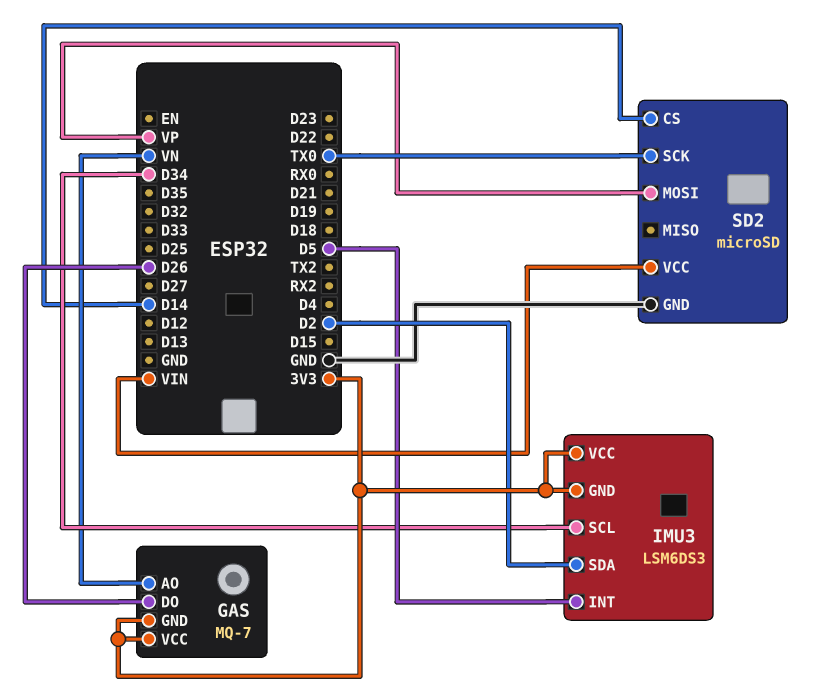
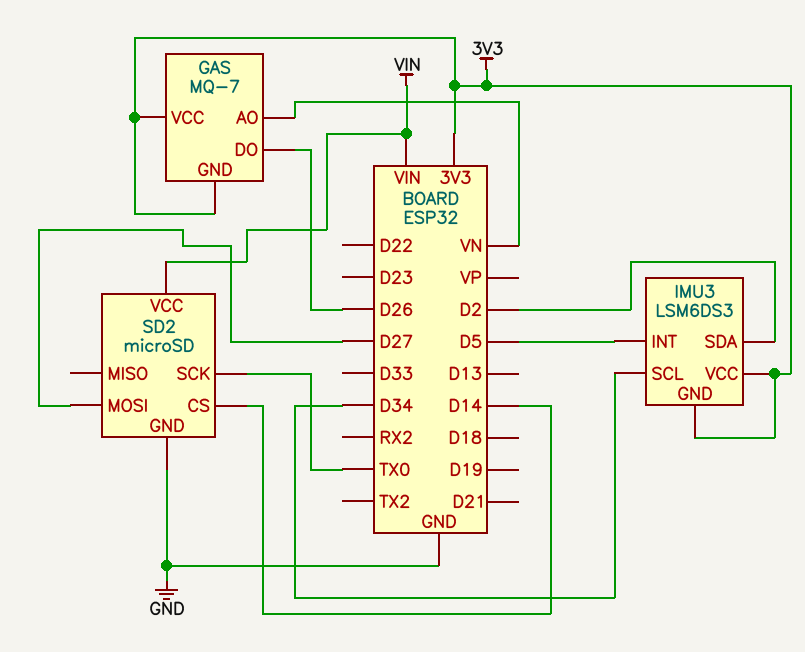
SD2 pin MOSI: VP -> D27

